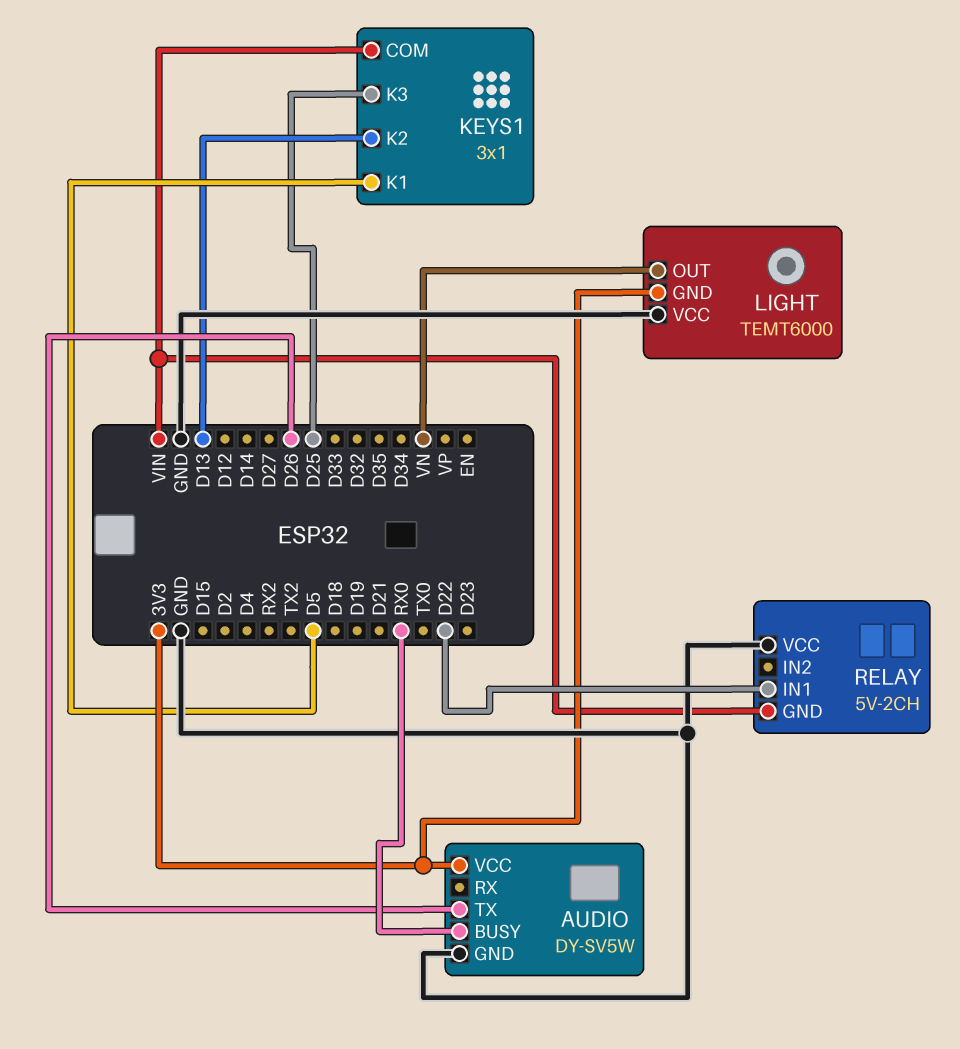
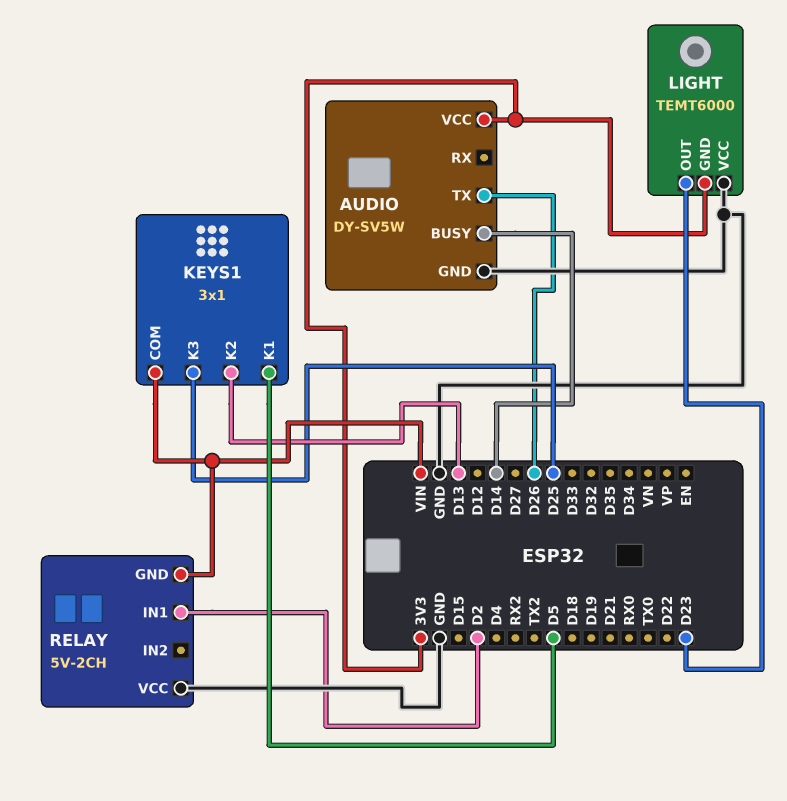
AUDIO pin BUSY: RX0 -> D14
LIGHT pin OUT: VN -> D23
RELAY pin IN1: D22 -> D2

